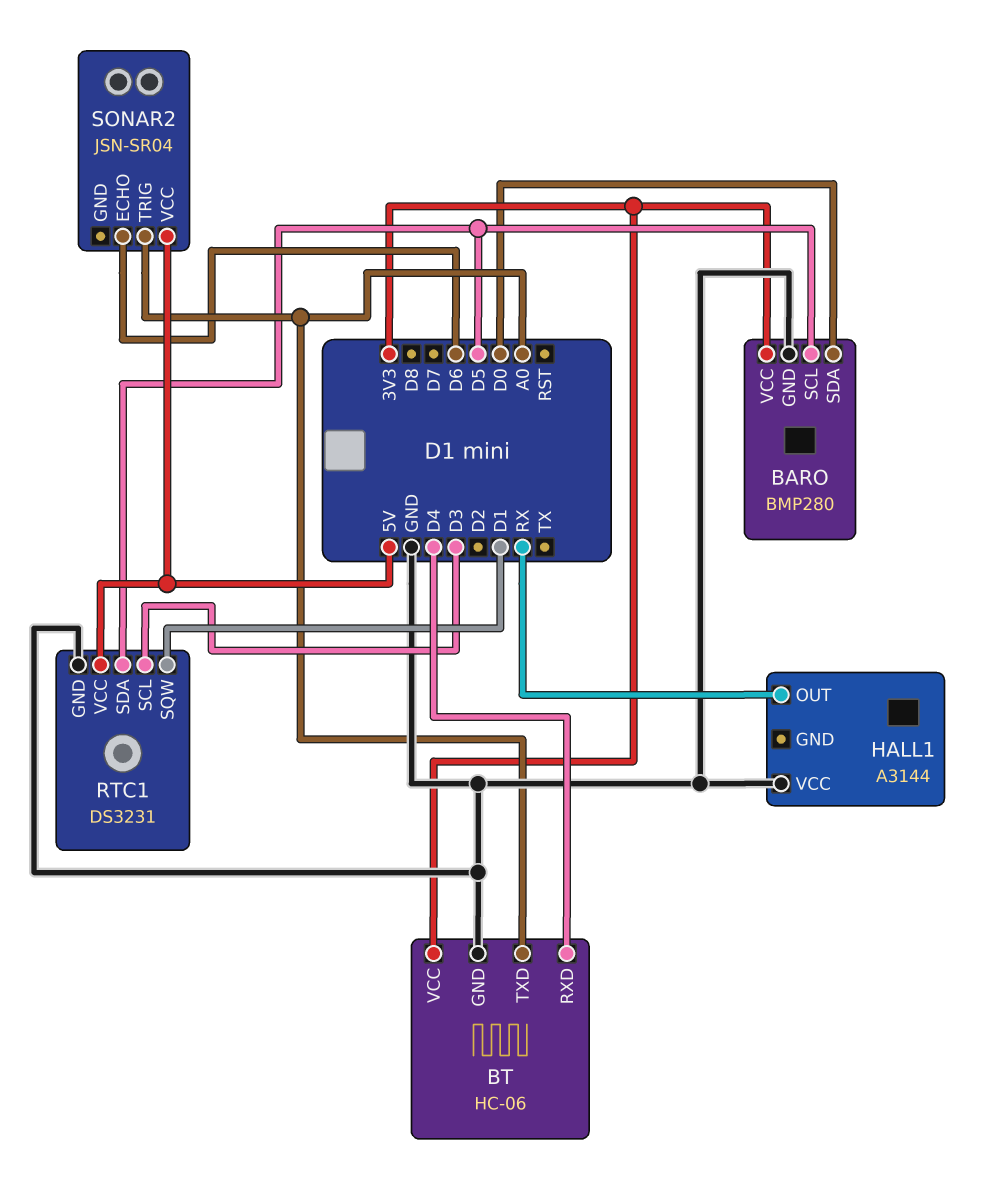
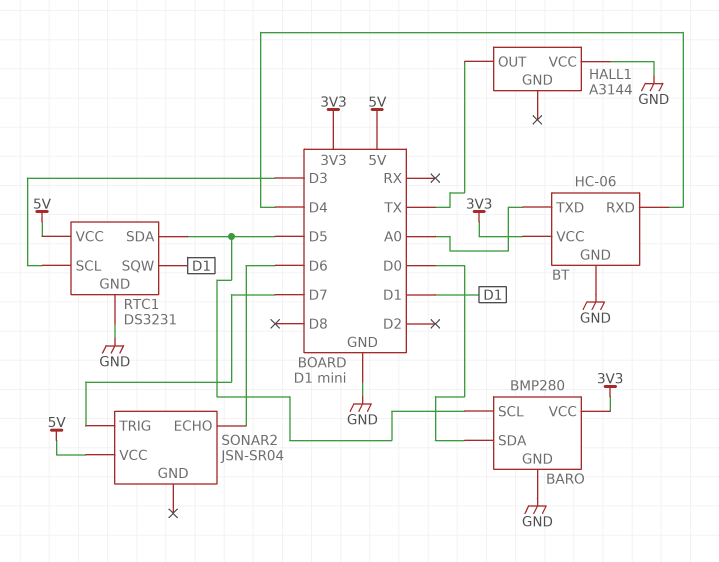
HALL1 pin OUT: RX -> TX
SONAR2 pin TRIG: A0 -> D7

